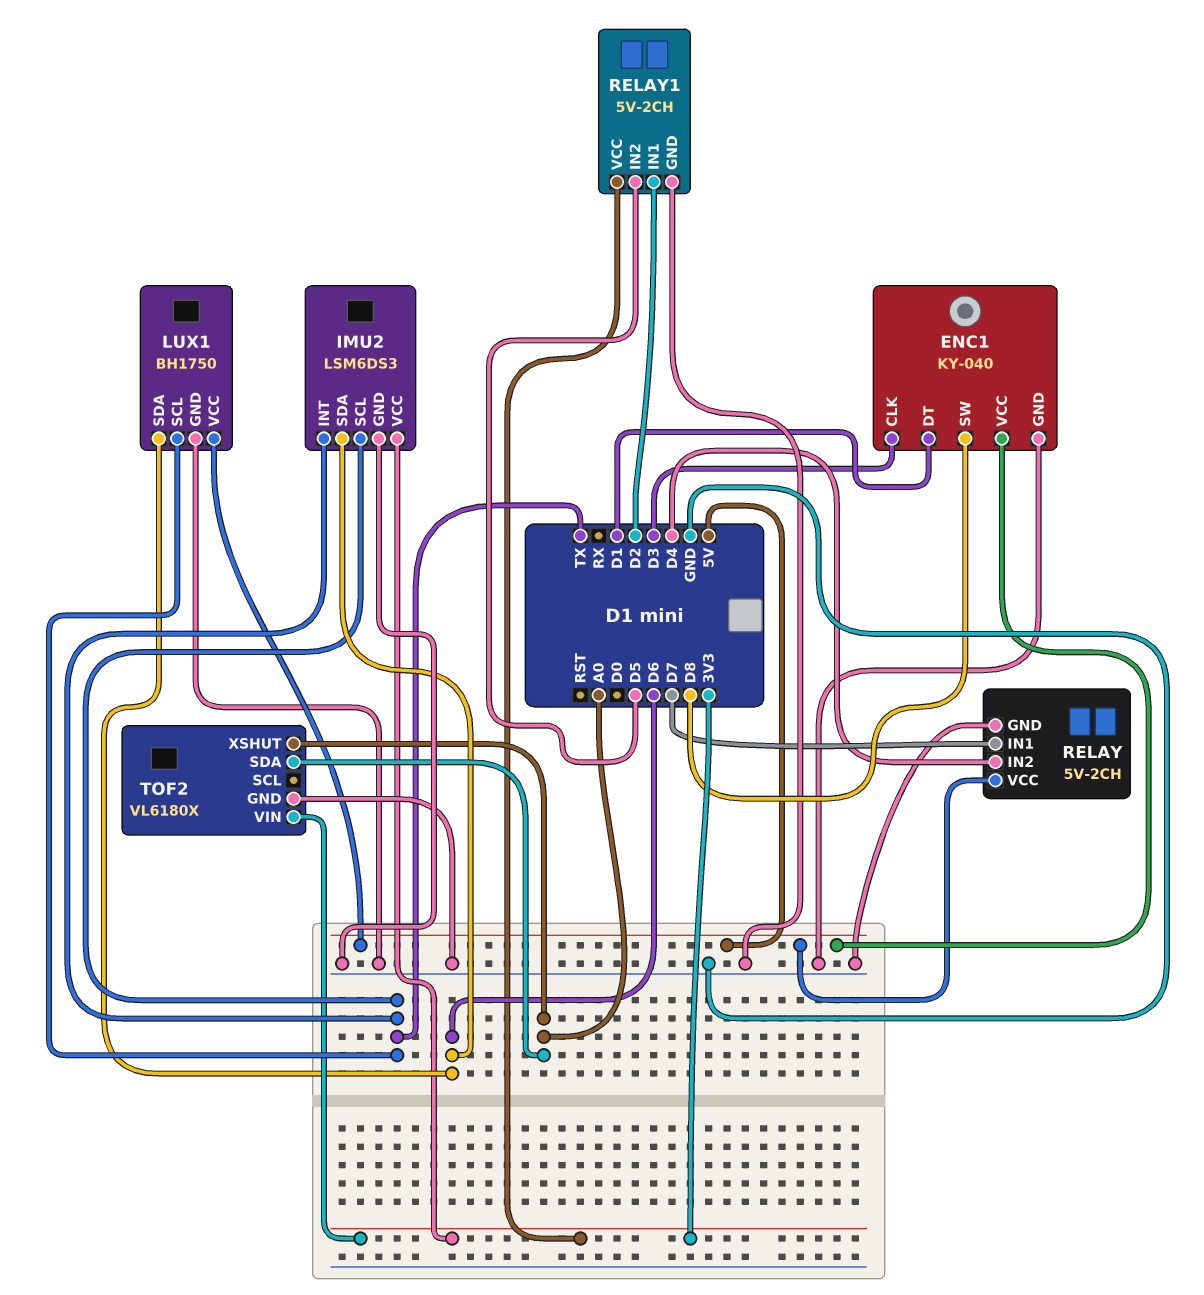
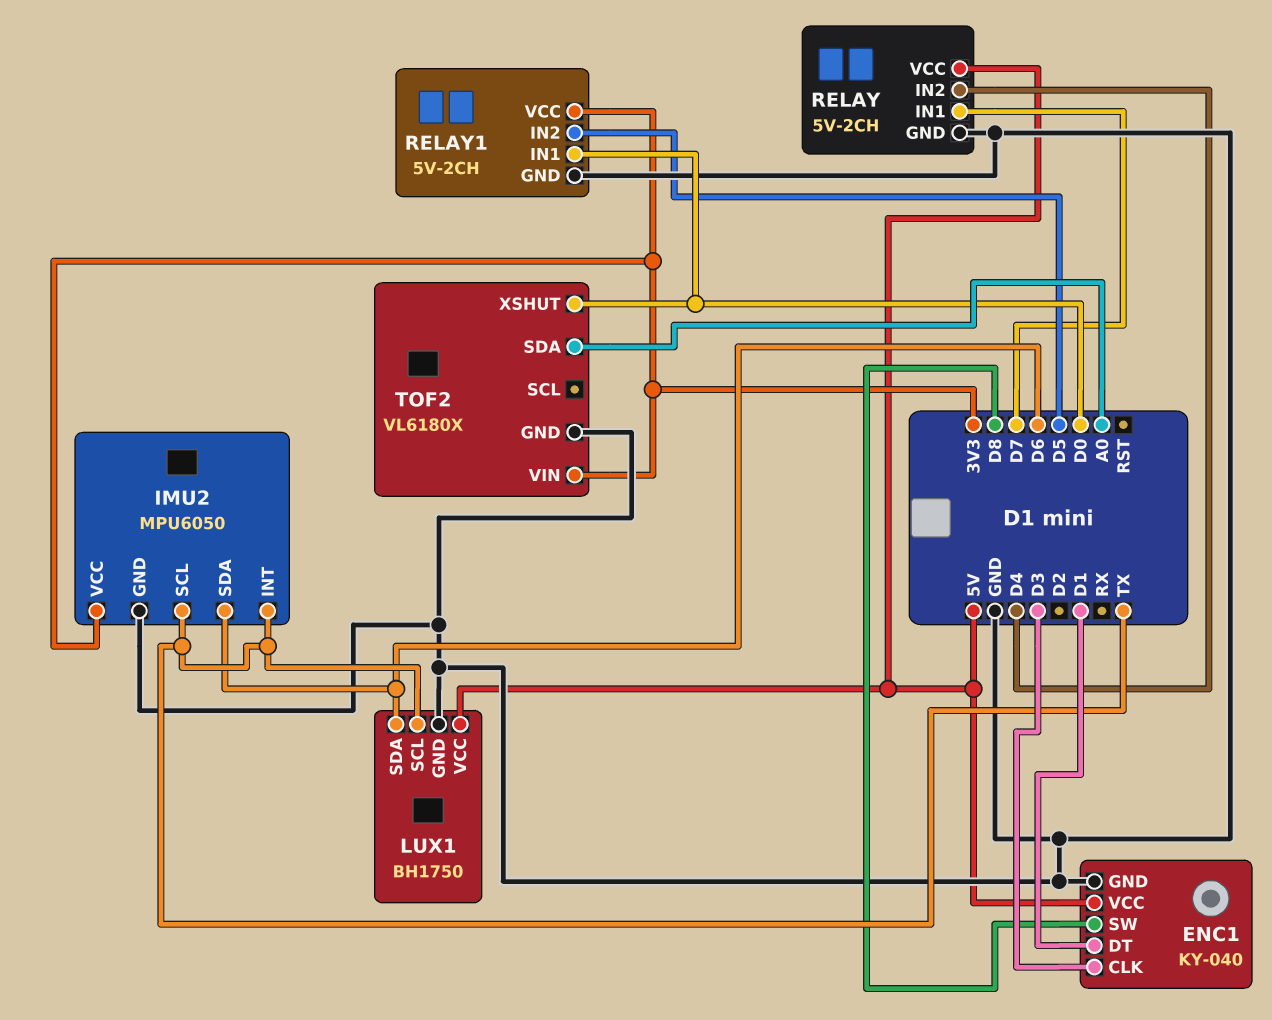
IMU2: LSM6DS3 -> MPU6050
RELAY1 pin IN1: D2 -> D0
TOF2 pin XSHUT: A0 -> D0

